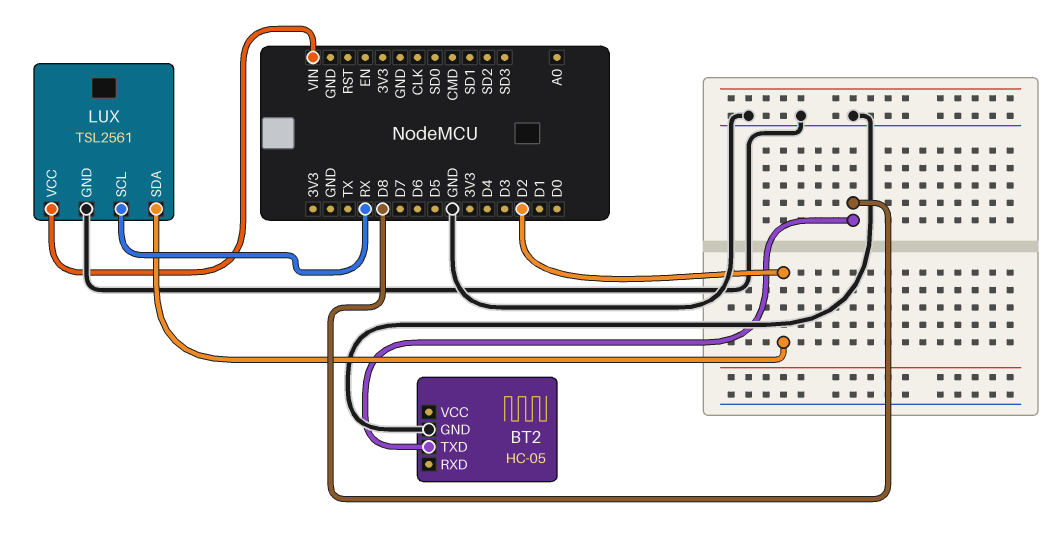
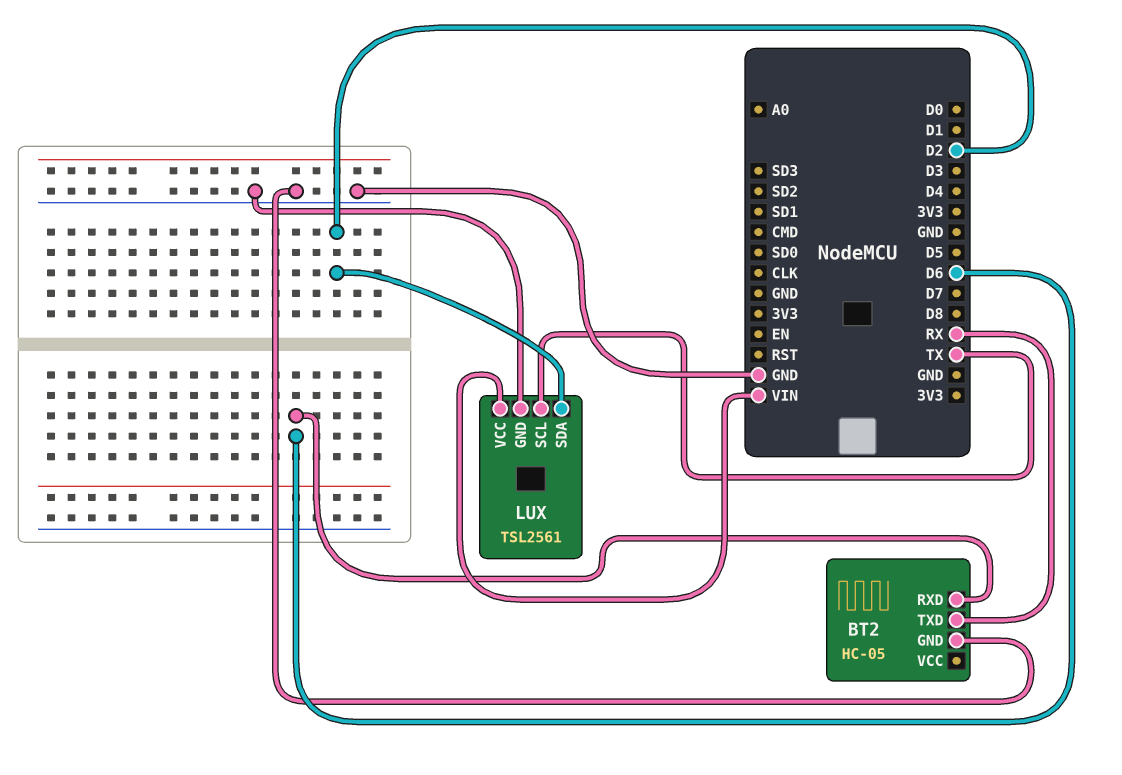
BT2 pin RXD: none -> D6
BT2 pin TXD: D8 -> RX
LUX pin SCL: RX -> TX

